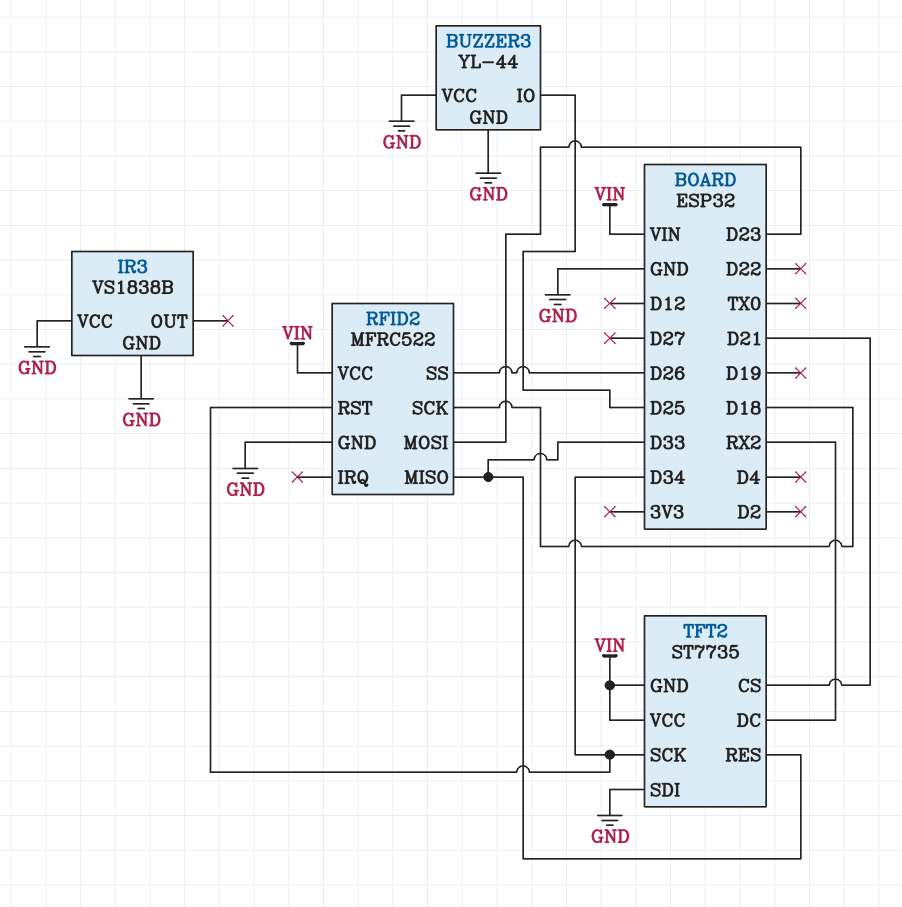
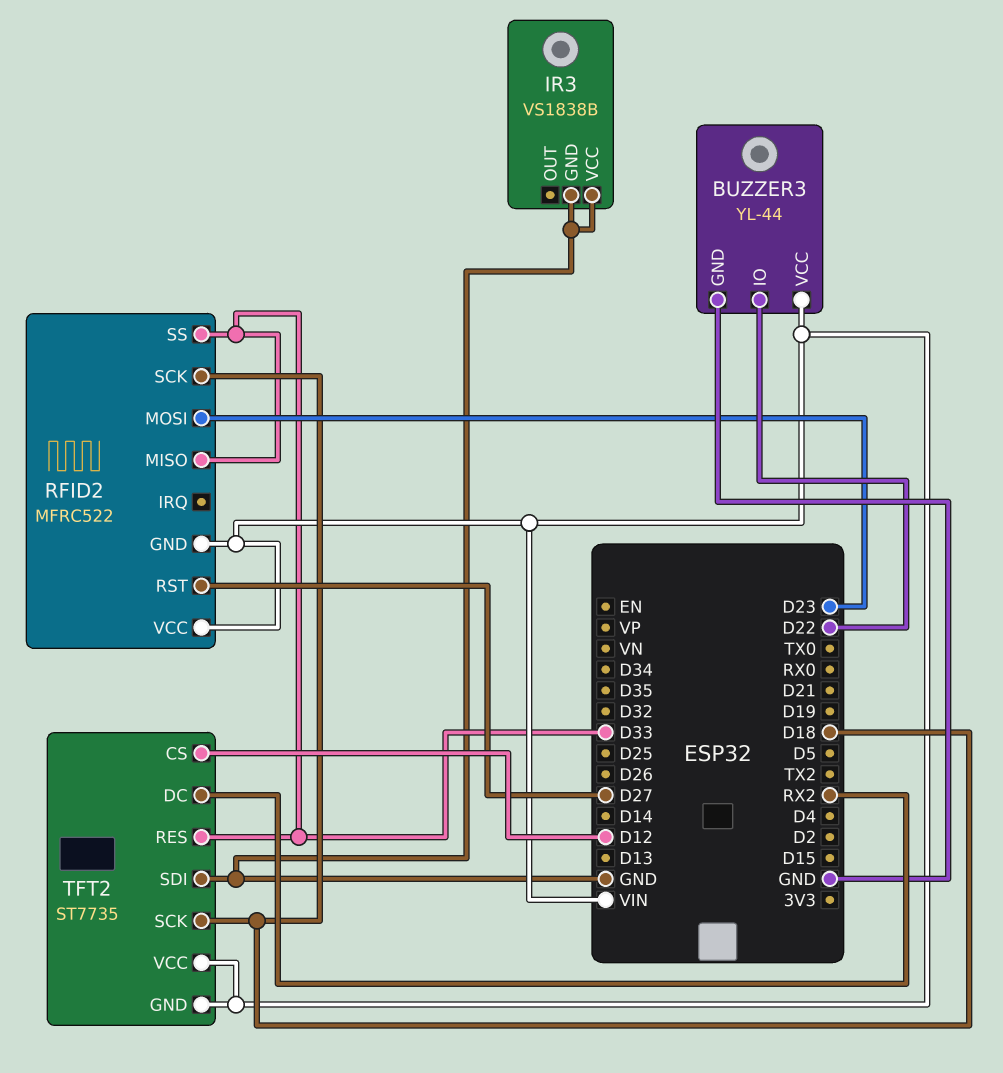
BUZZER3 pin IO: D25 -> D22
BUZZER3 pin VCC: GND -> VIN
RFID2 pin GND: GND -> VIN
RFID2 pin RST: D34 -> D27
RFID2 pin SS: D26 -> D33
TFT2 pin CS: D21 -> D12
TFT2 pin SCK: D34 -> D18

